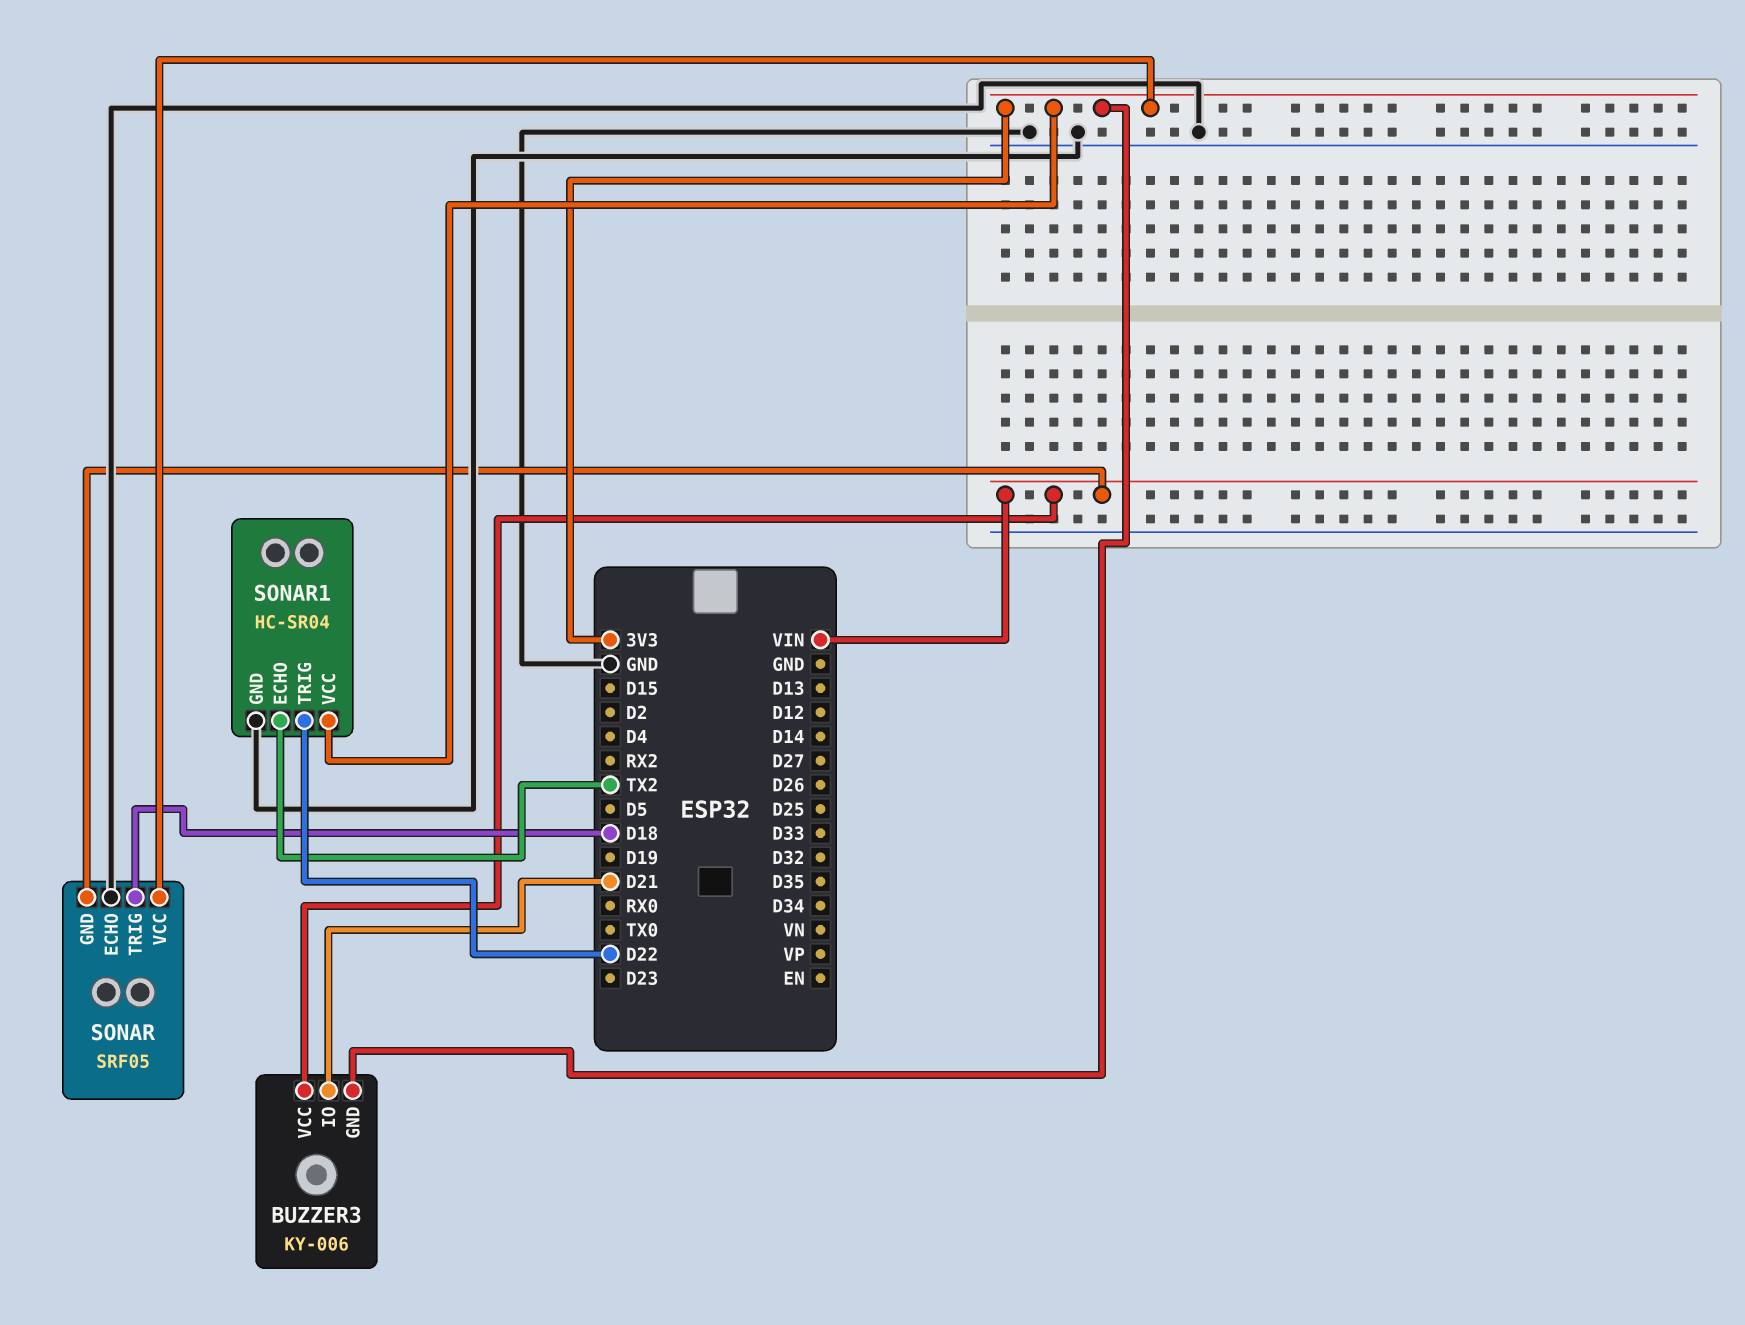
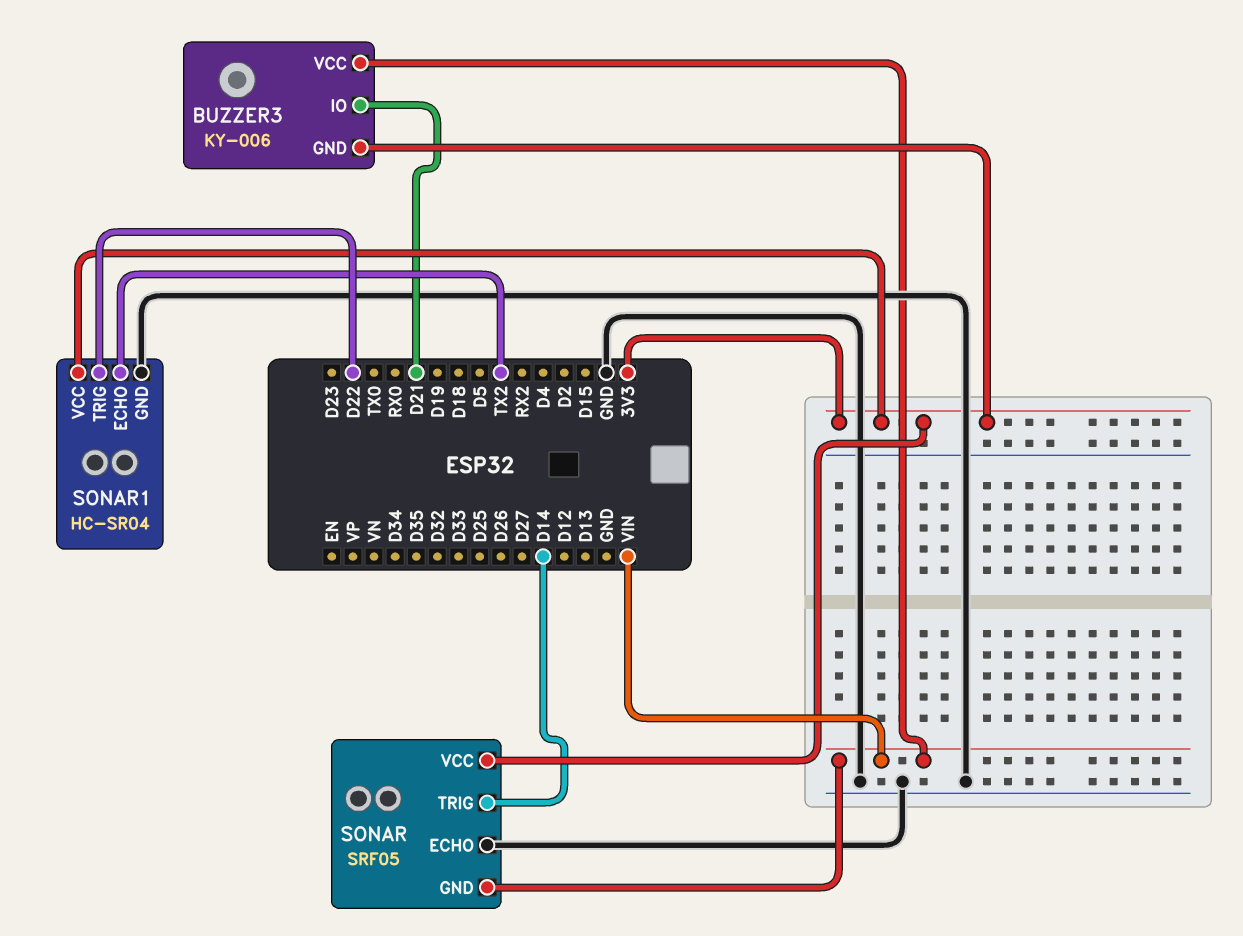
SONAR pin TRIG: D18 -> D14

